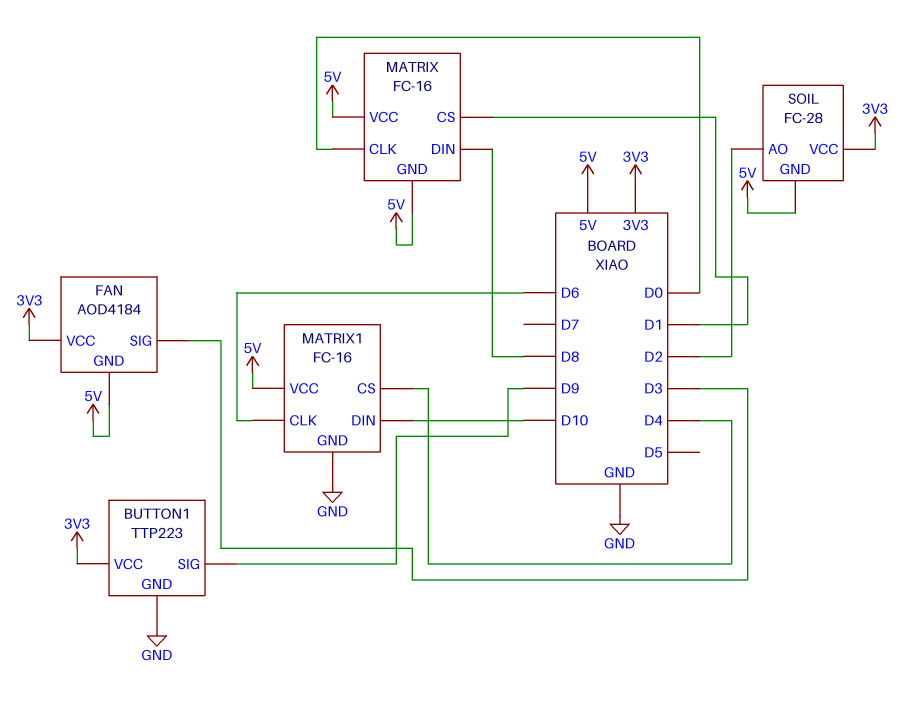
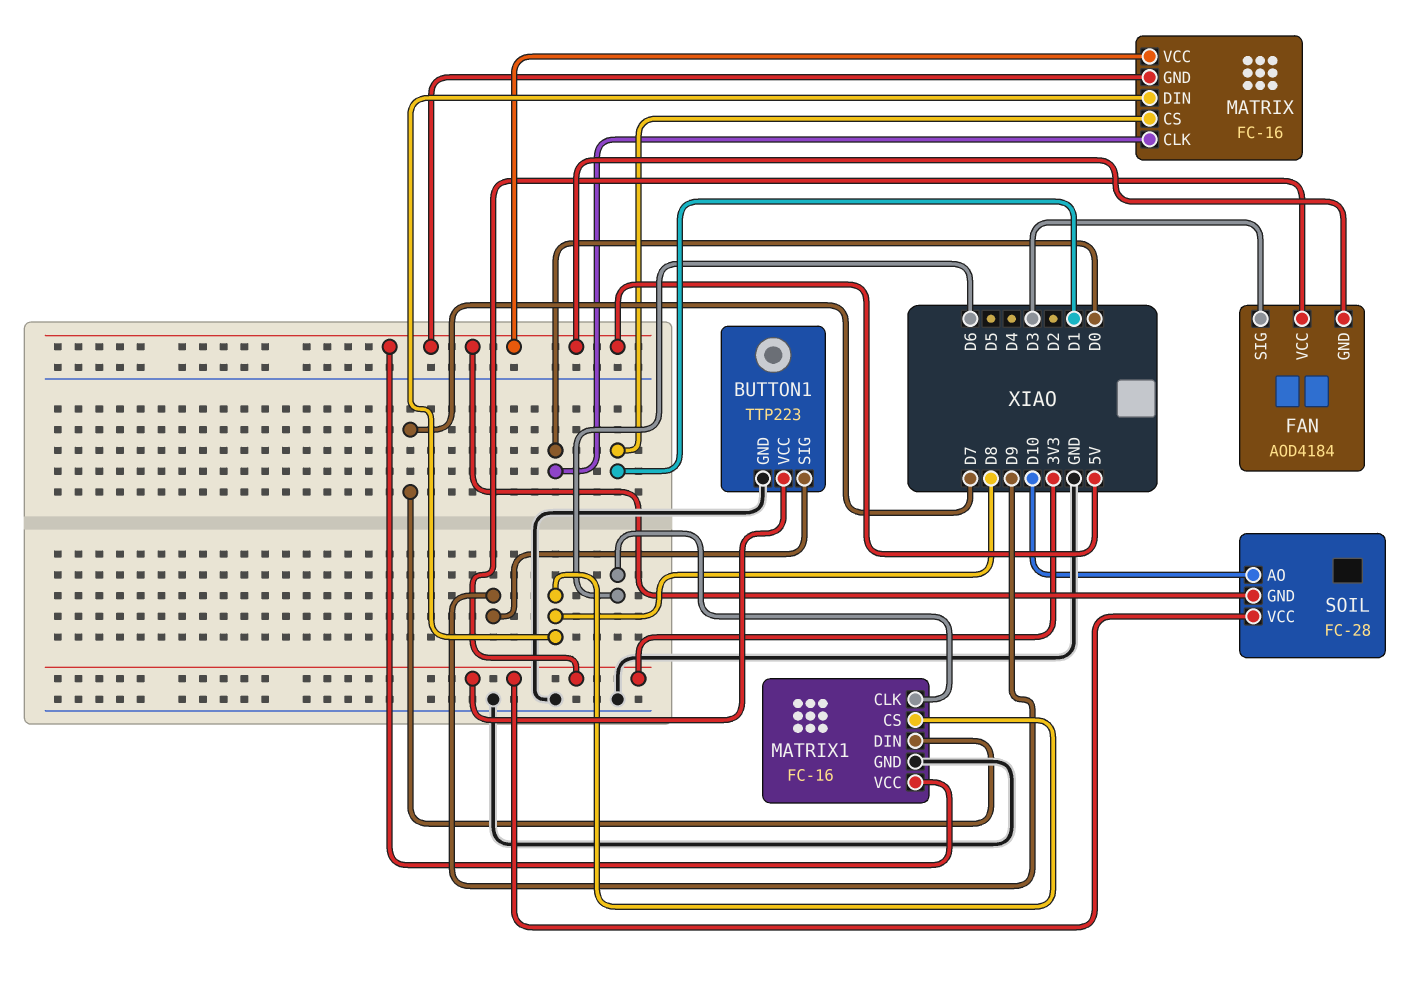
MATRIX1 pin CS: D4 -> D8
MATRIX1 pin DIN: D10 -> D7
SOIL pin AO: D2 -> D10

